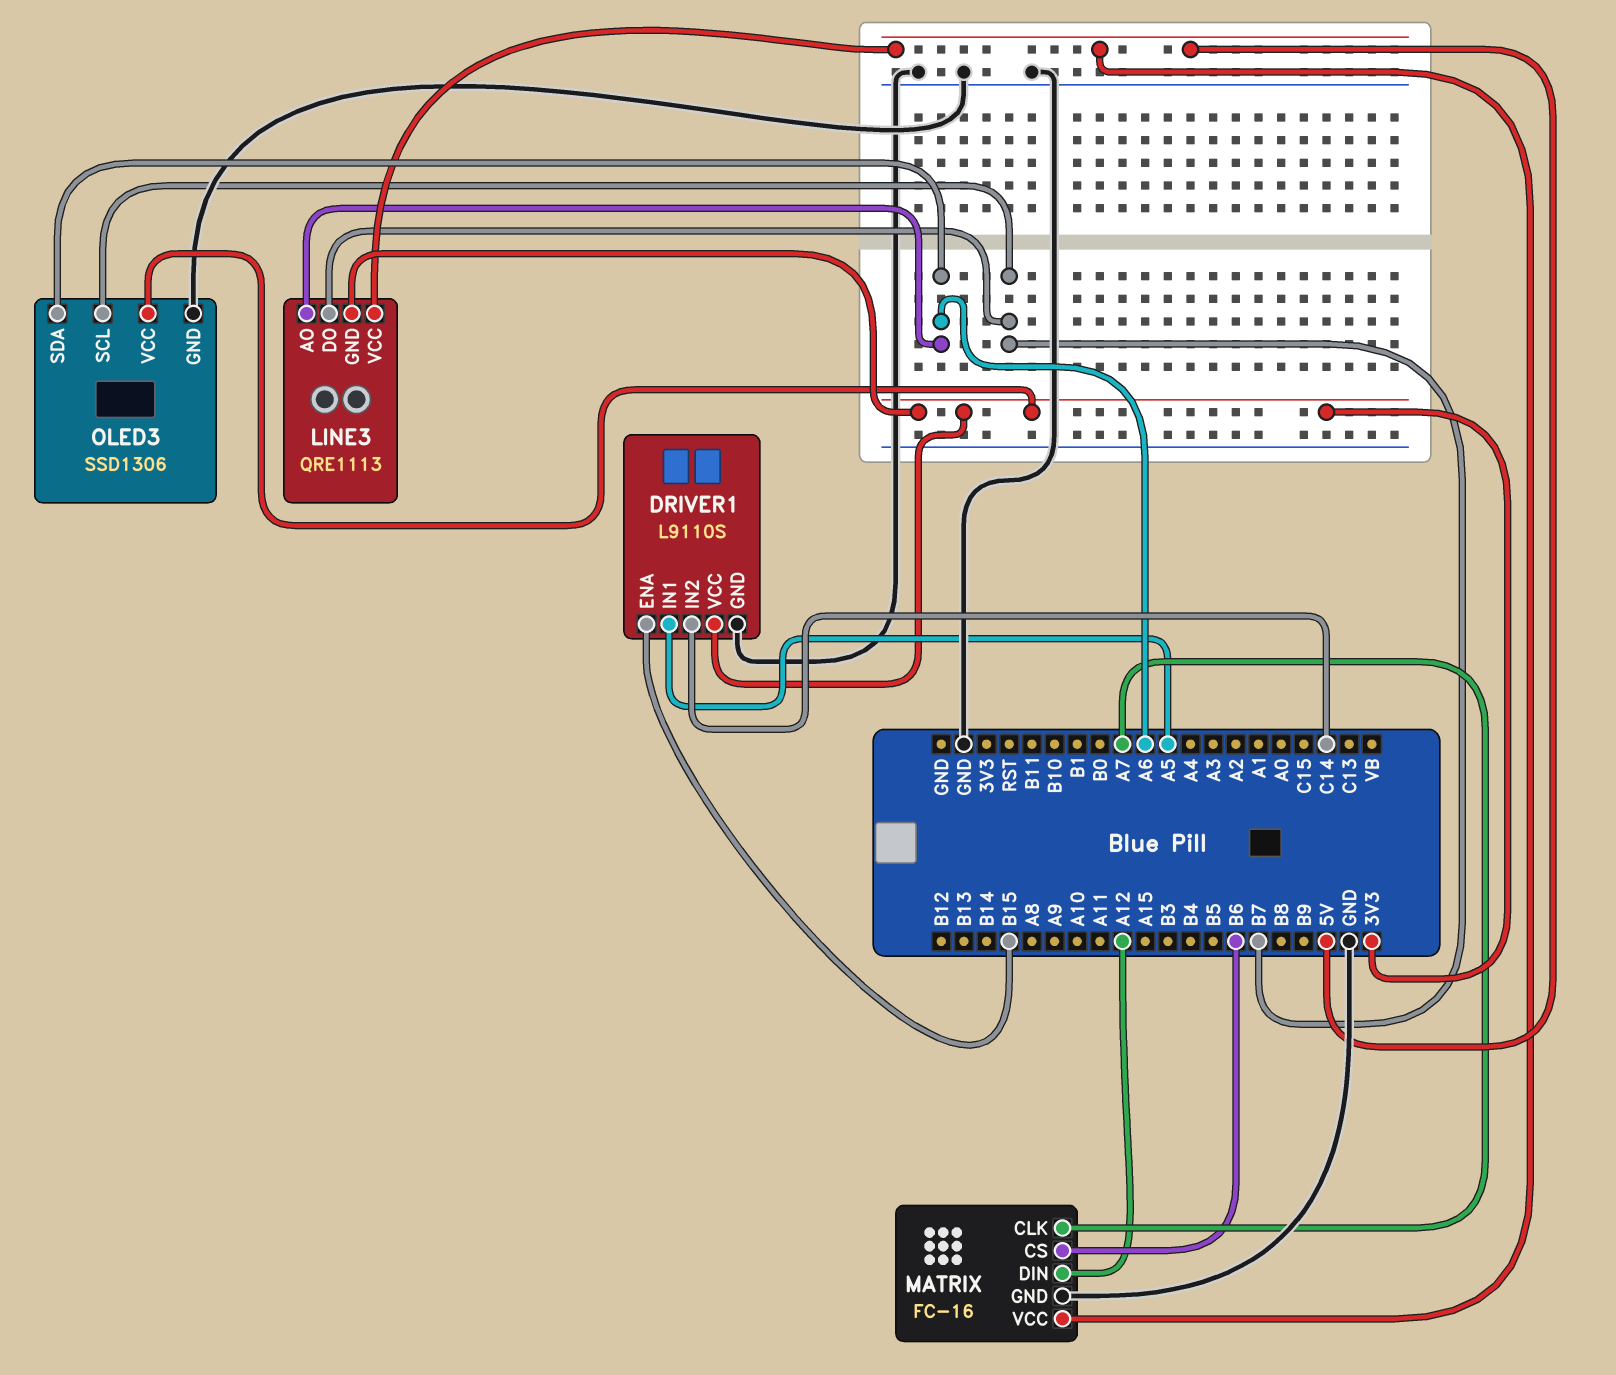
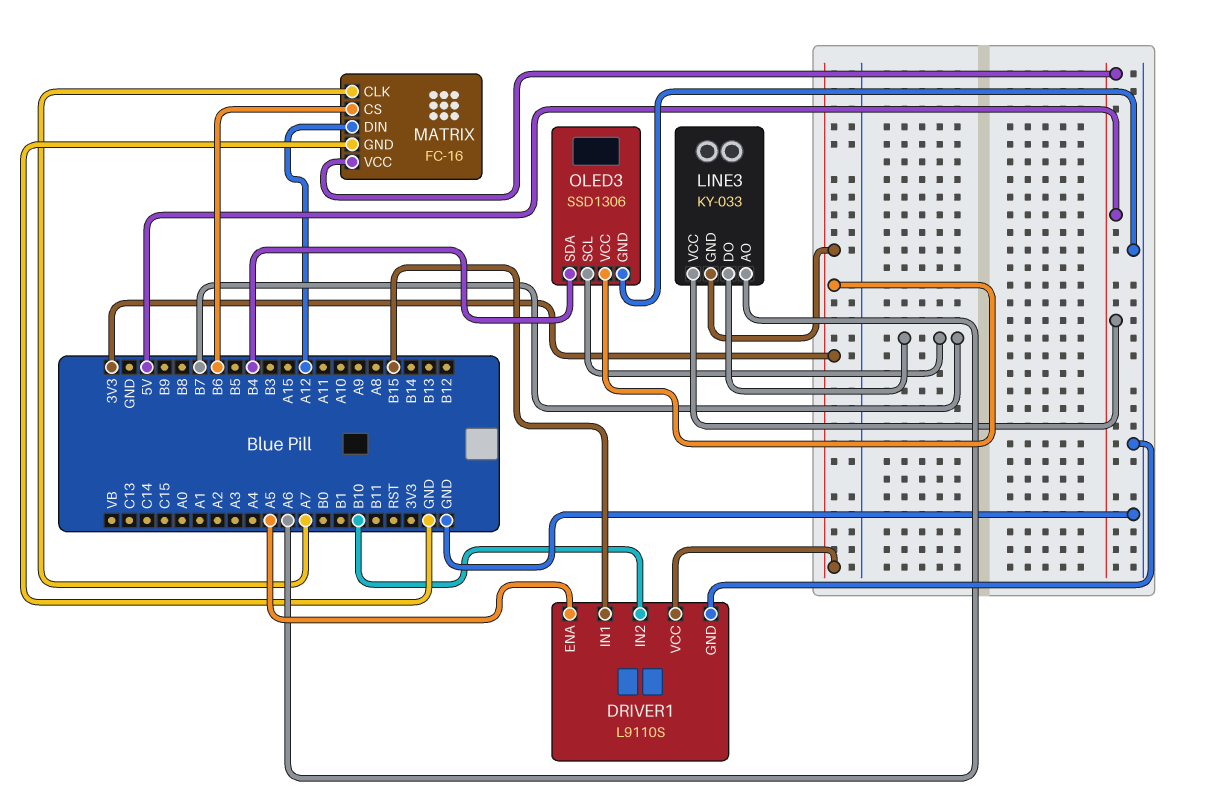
DRIVER1 pin ENA: B15 -> A5
DRIVER1 pin IN1: A5 -> B15
DRIVER1 pin IN2: C14 -> B10
LINE3: QRE1113 -> KY-033
OLED3 pin SDA: A6 -> B4

